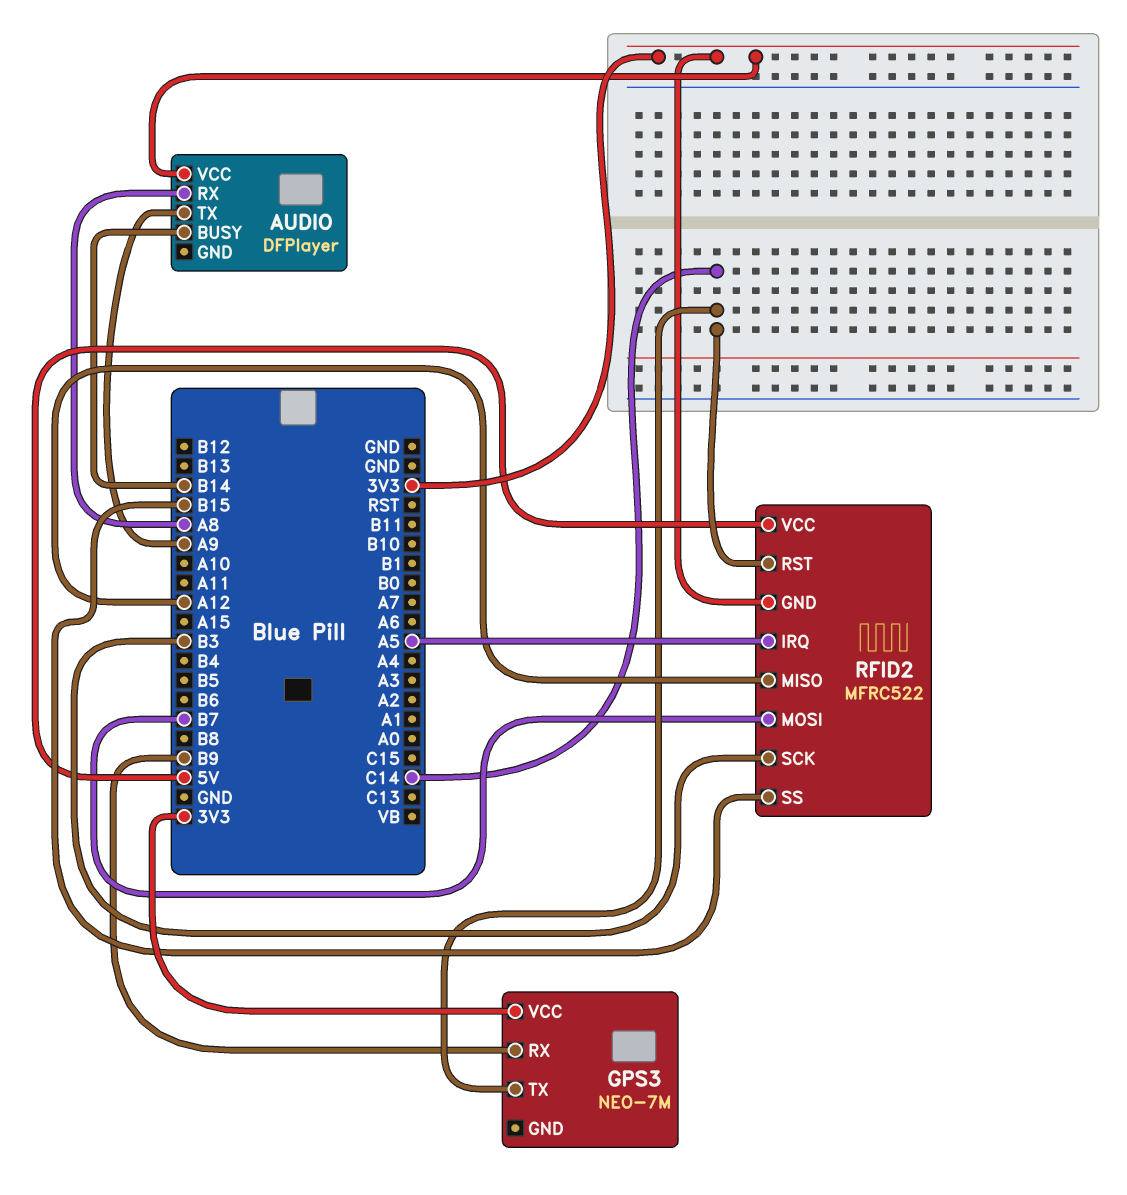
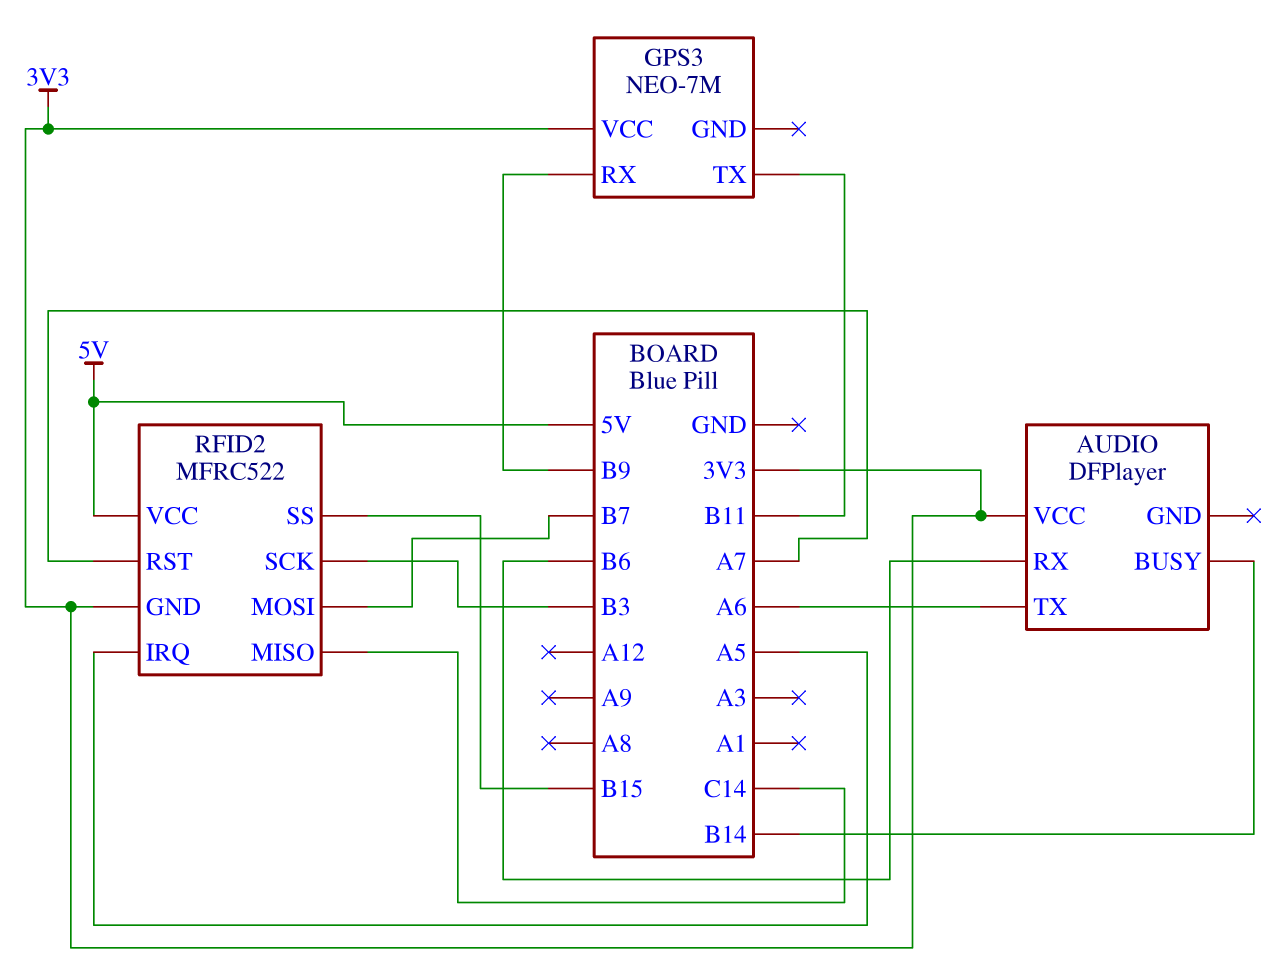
AUDIO pin RX: A8 -> B6
AUDIO pin TX: A9 -> A6
GPS3 pin TX: C14 -> B11
RFID2 pin MISO: A12 -> C14
RFID2 pin RST: C14 -> A7

